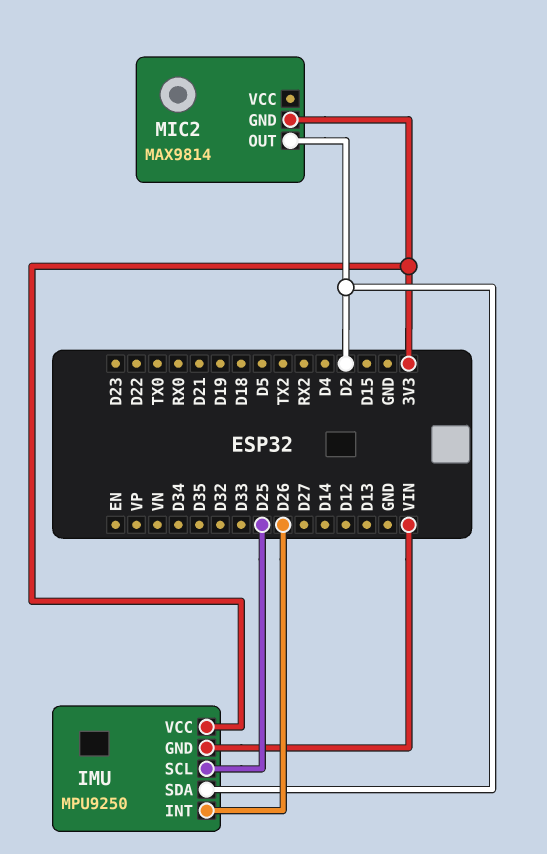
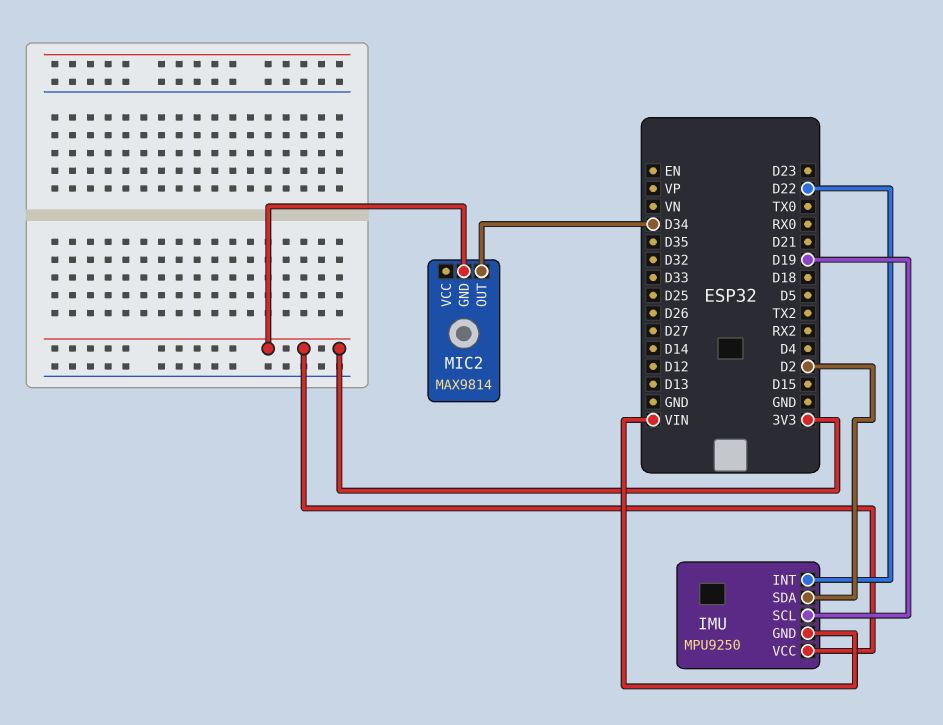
IMU pin INT: D26 -> D22
IMU pin SCL: D25 -> D19
MIC2 pin OUT: D2 -> D34

